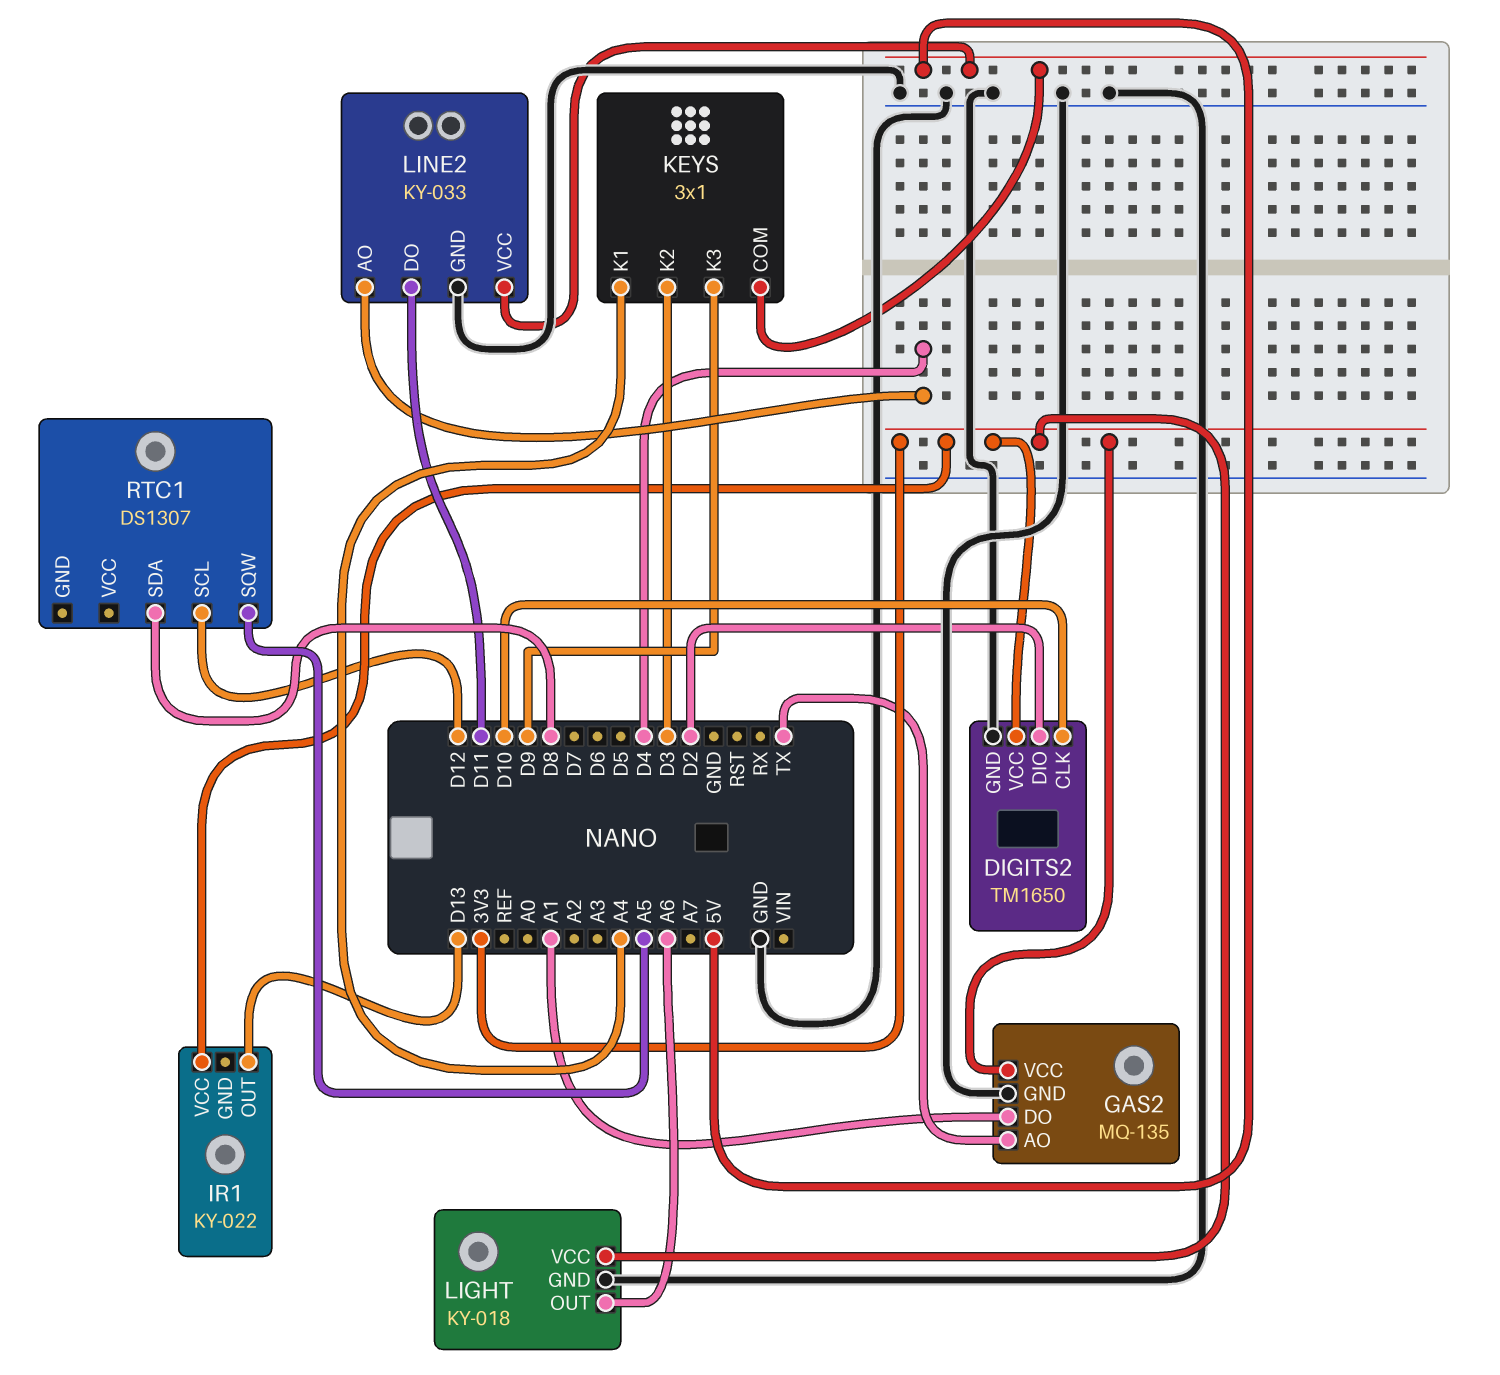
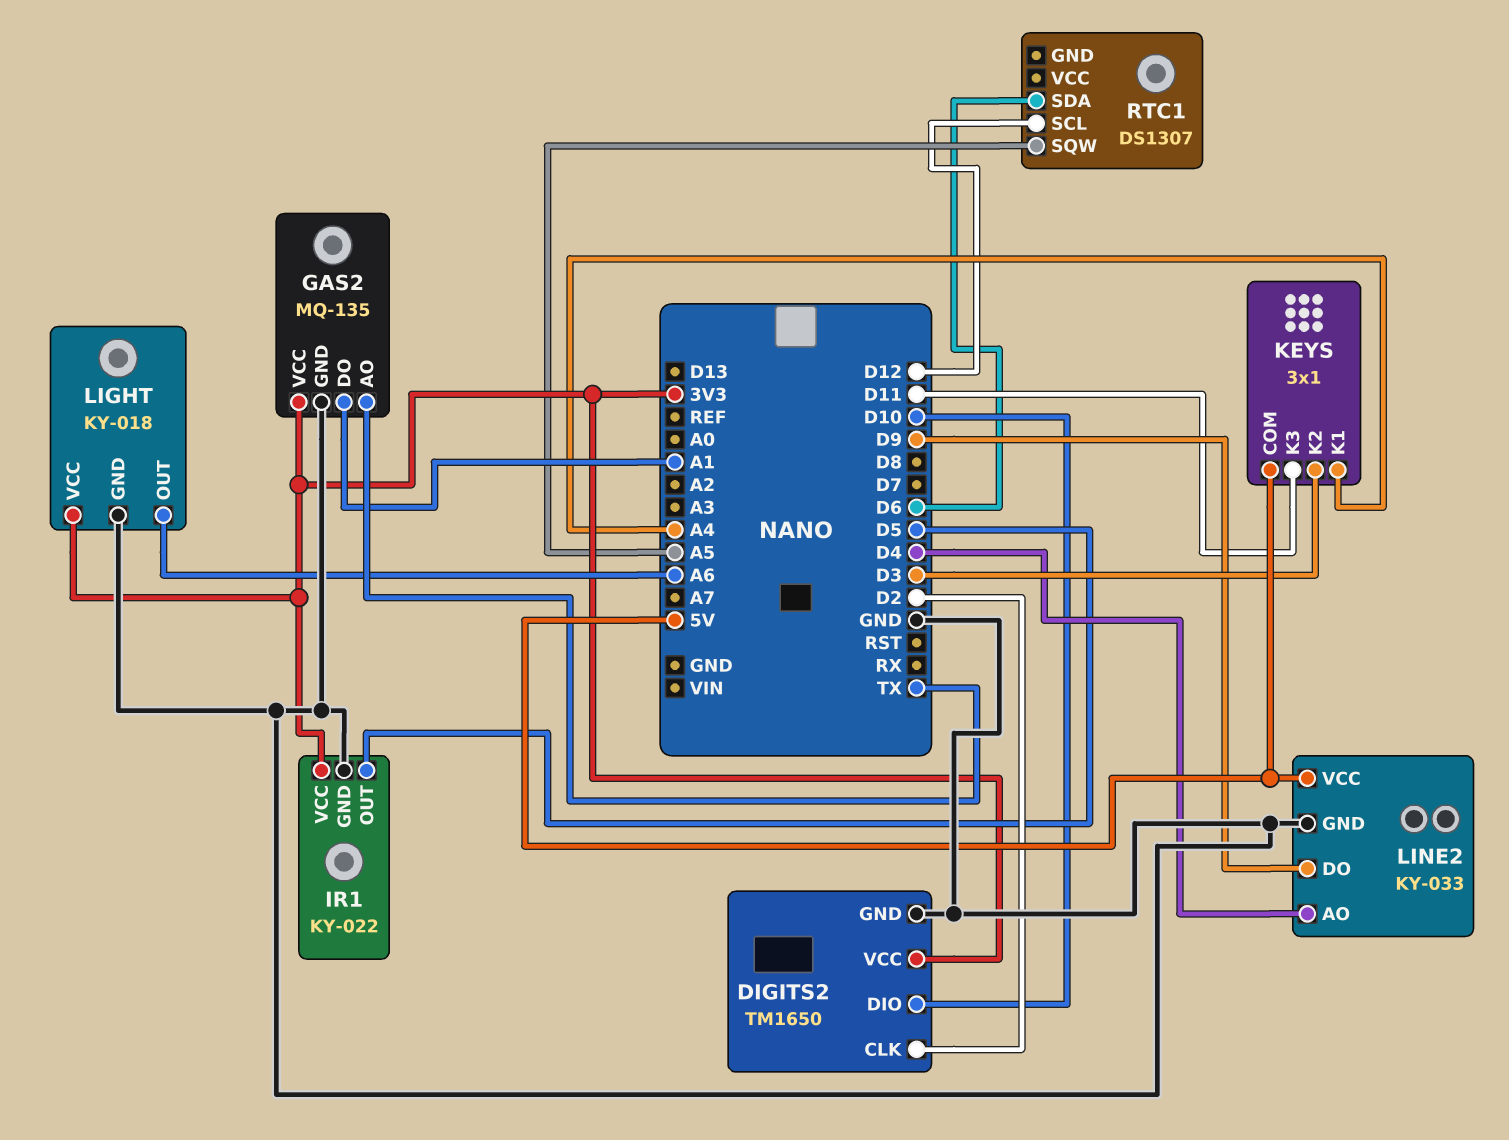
DIGITS2 pin CLK: D10 -> D2
DIGITS2 pin DIO: D2 -> D10
IR1 pin GND: none -> GND
IR1 pin OUT: D13 -> D5
KEYS pin K3: D9 -> D11
LINE2 pin DO: D11 -> D9
RTC1 pin SDA: D8 -> D6

